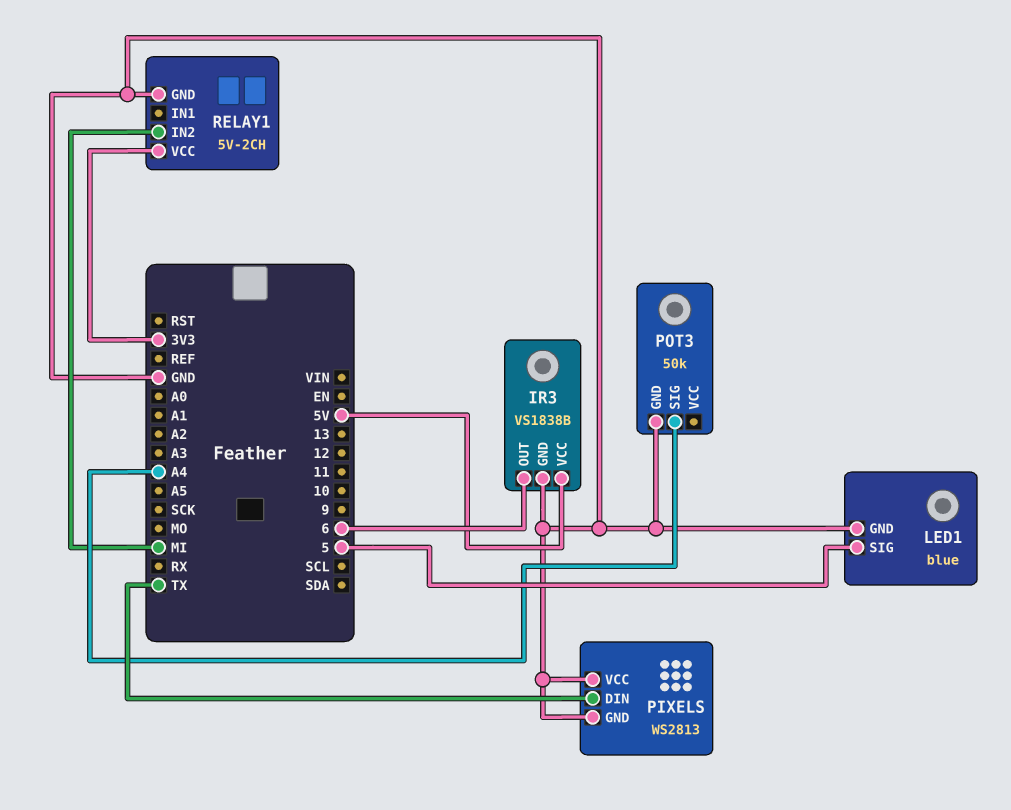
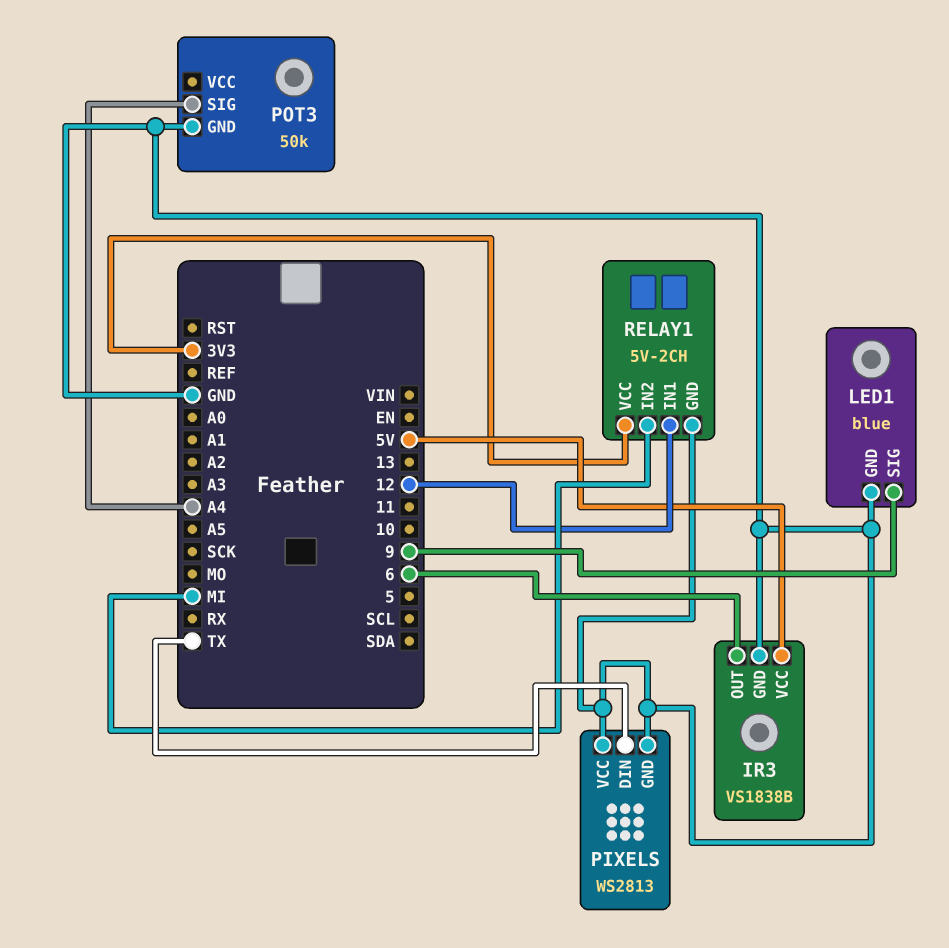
LED1 pin SIG: 5 -> 9
RELAY1 pin IN1: none -> 12

